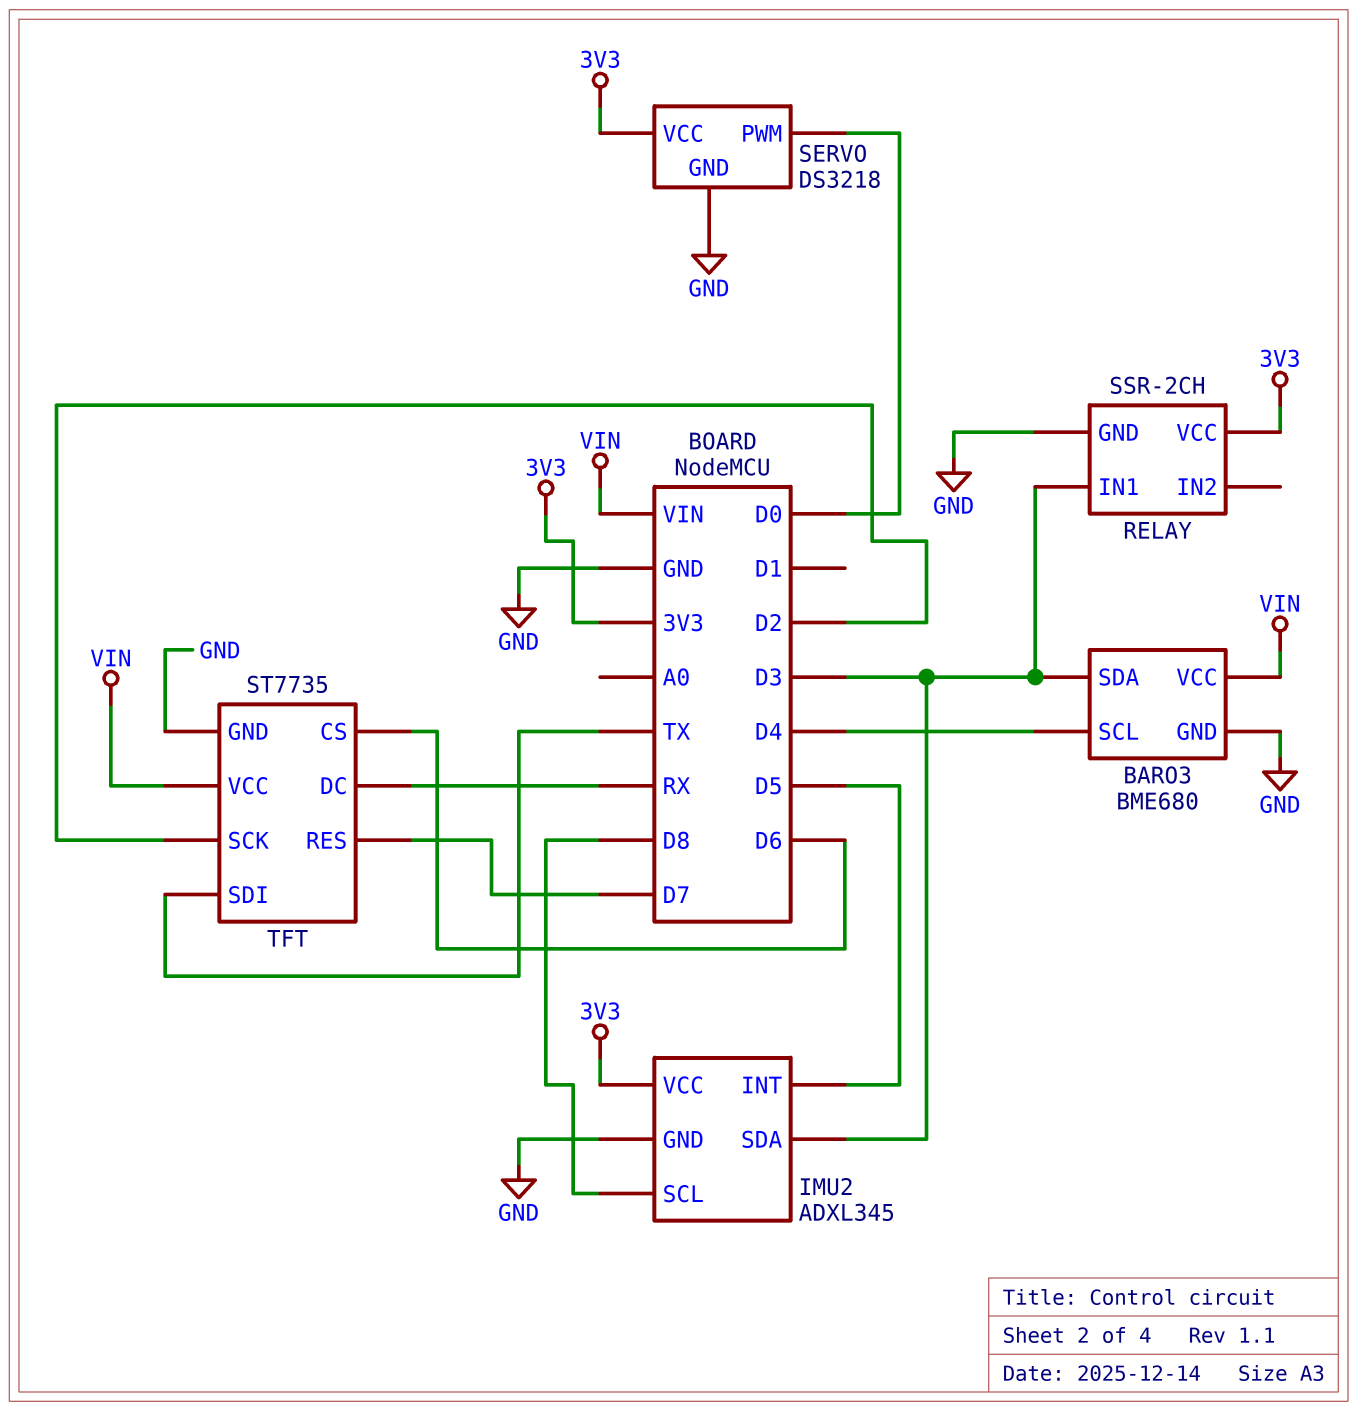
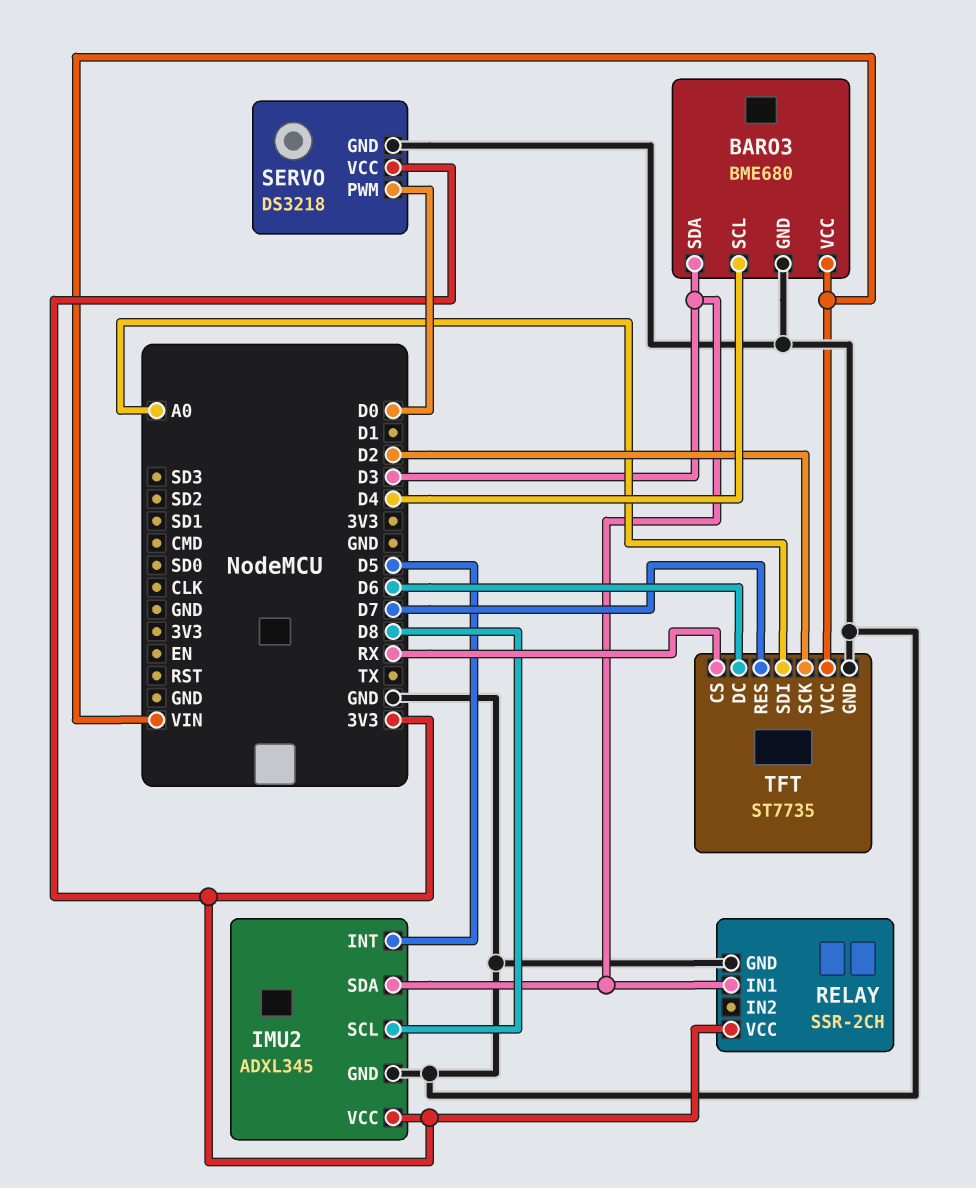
TFT pin CS: D6 -> RX
TFT pin DC: RX -> D6
TFT pin SDI: TX -> A0

